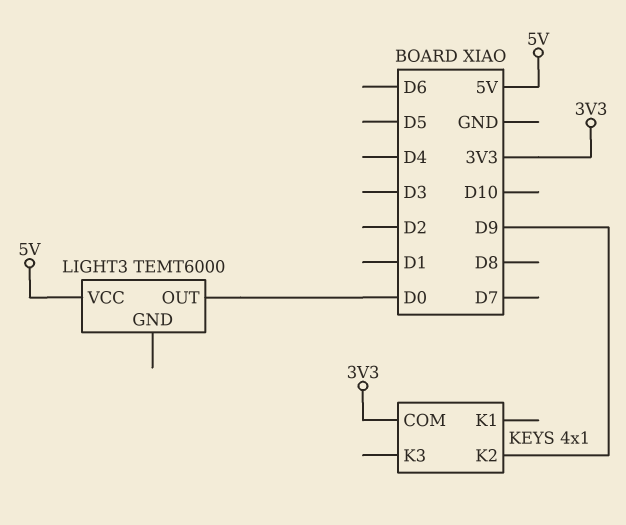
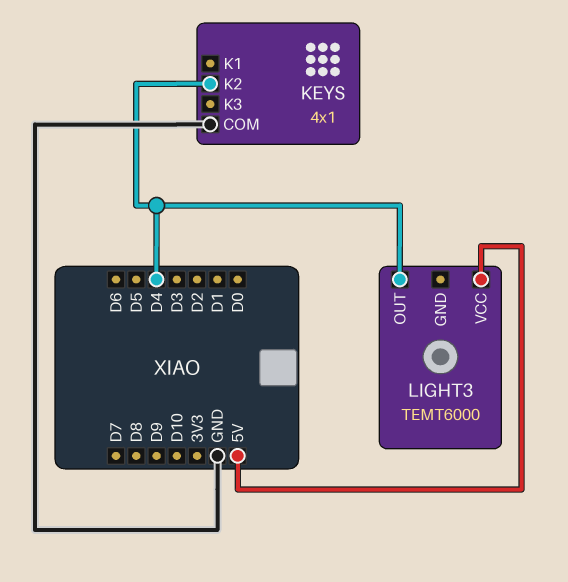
KEYS pin COM: 3V3 -> GND
KEYS pin K2: D9 -> D4
LIGHT3 pin OUT: D0 -> D4

